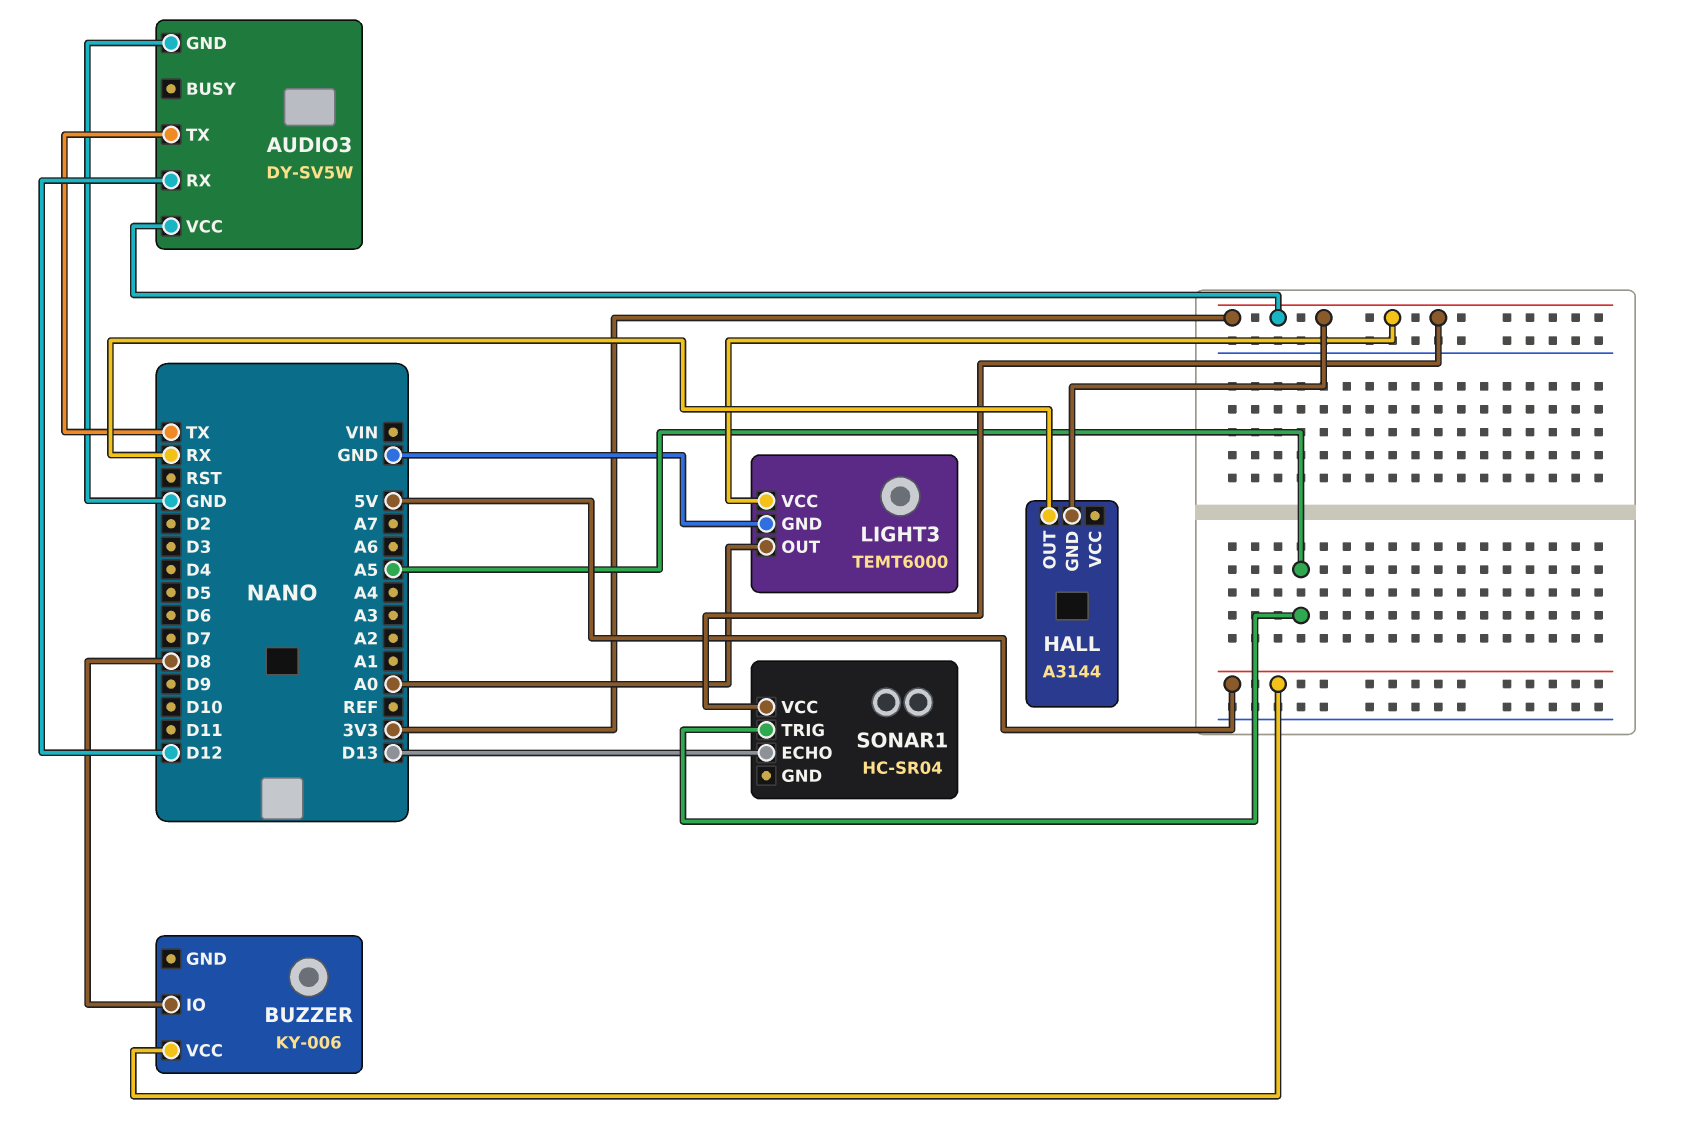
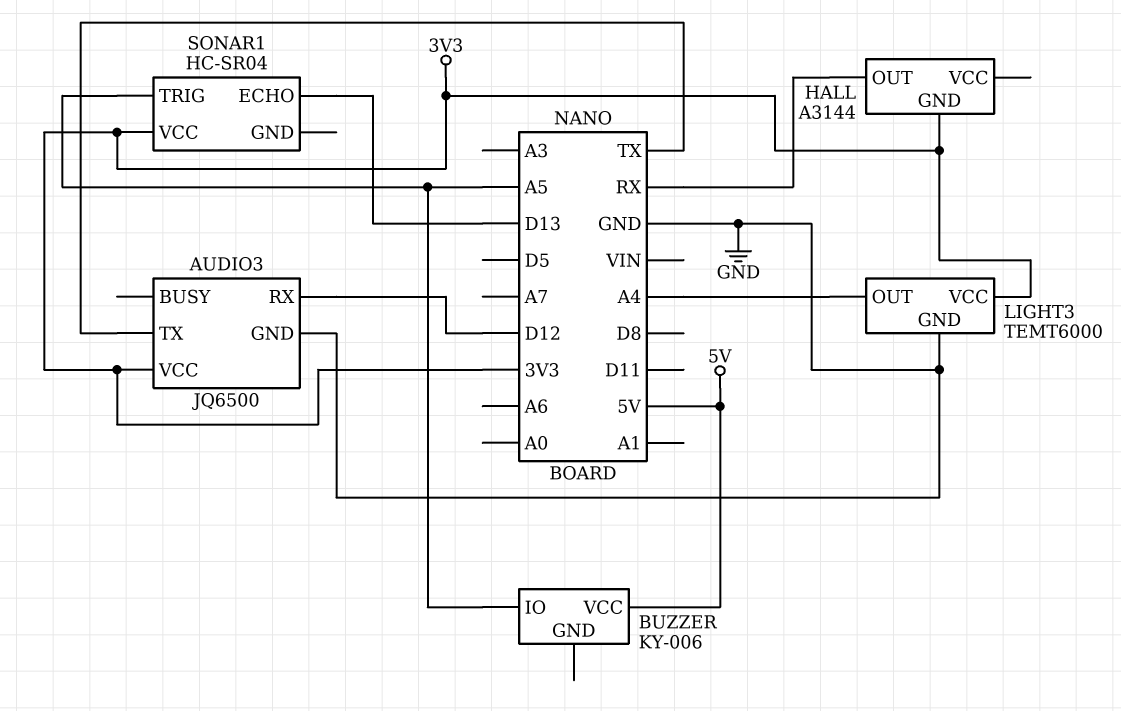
AUDIO3: DY-SV5W -> JQ6500
BUZZER pin IO: D8 -> A5
LIGHT3 pin OUT: A0 -> A4

